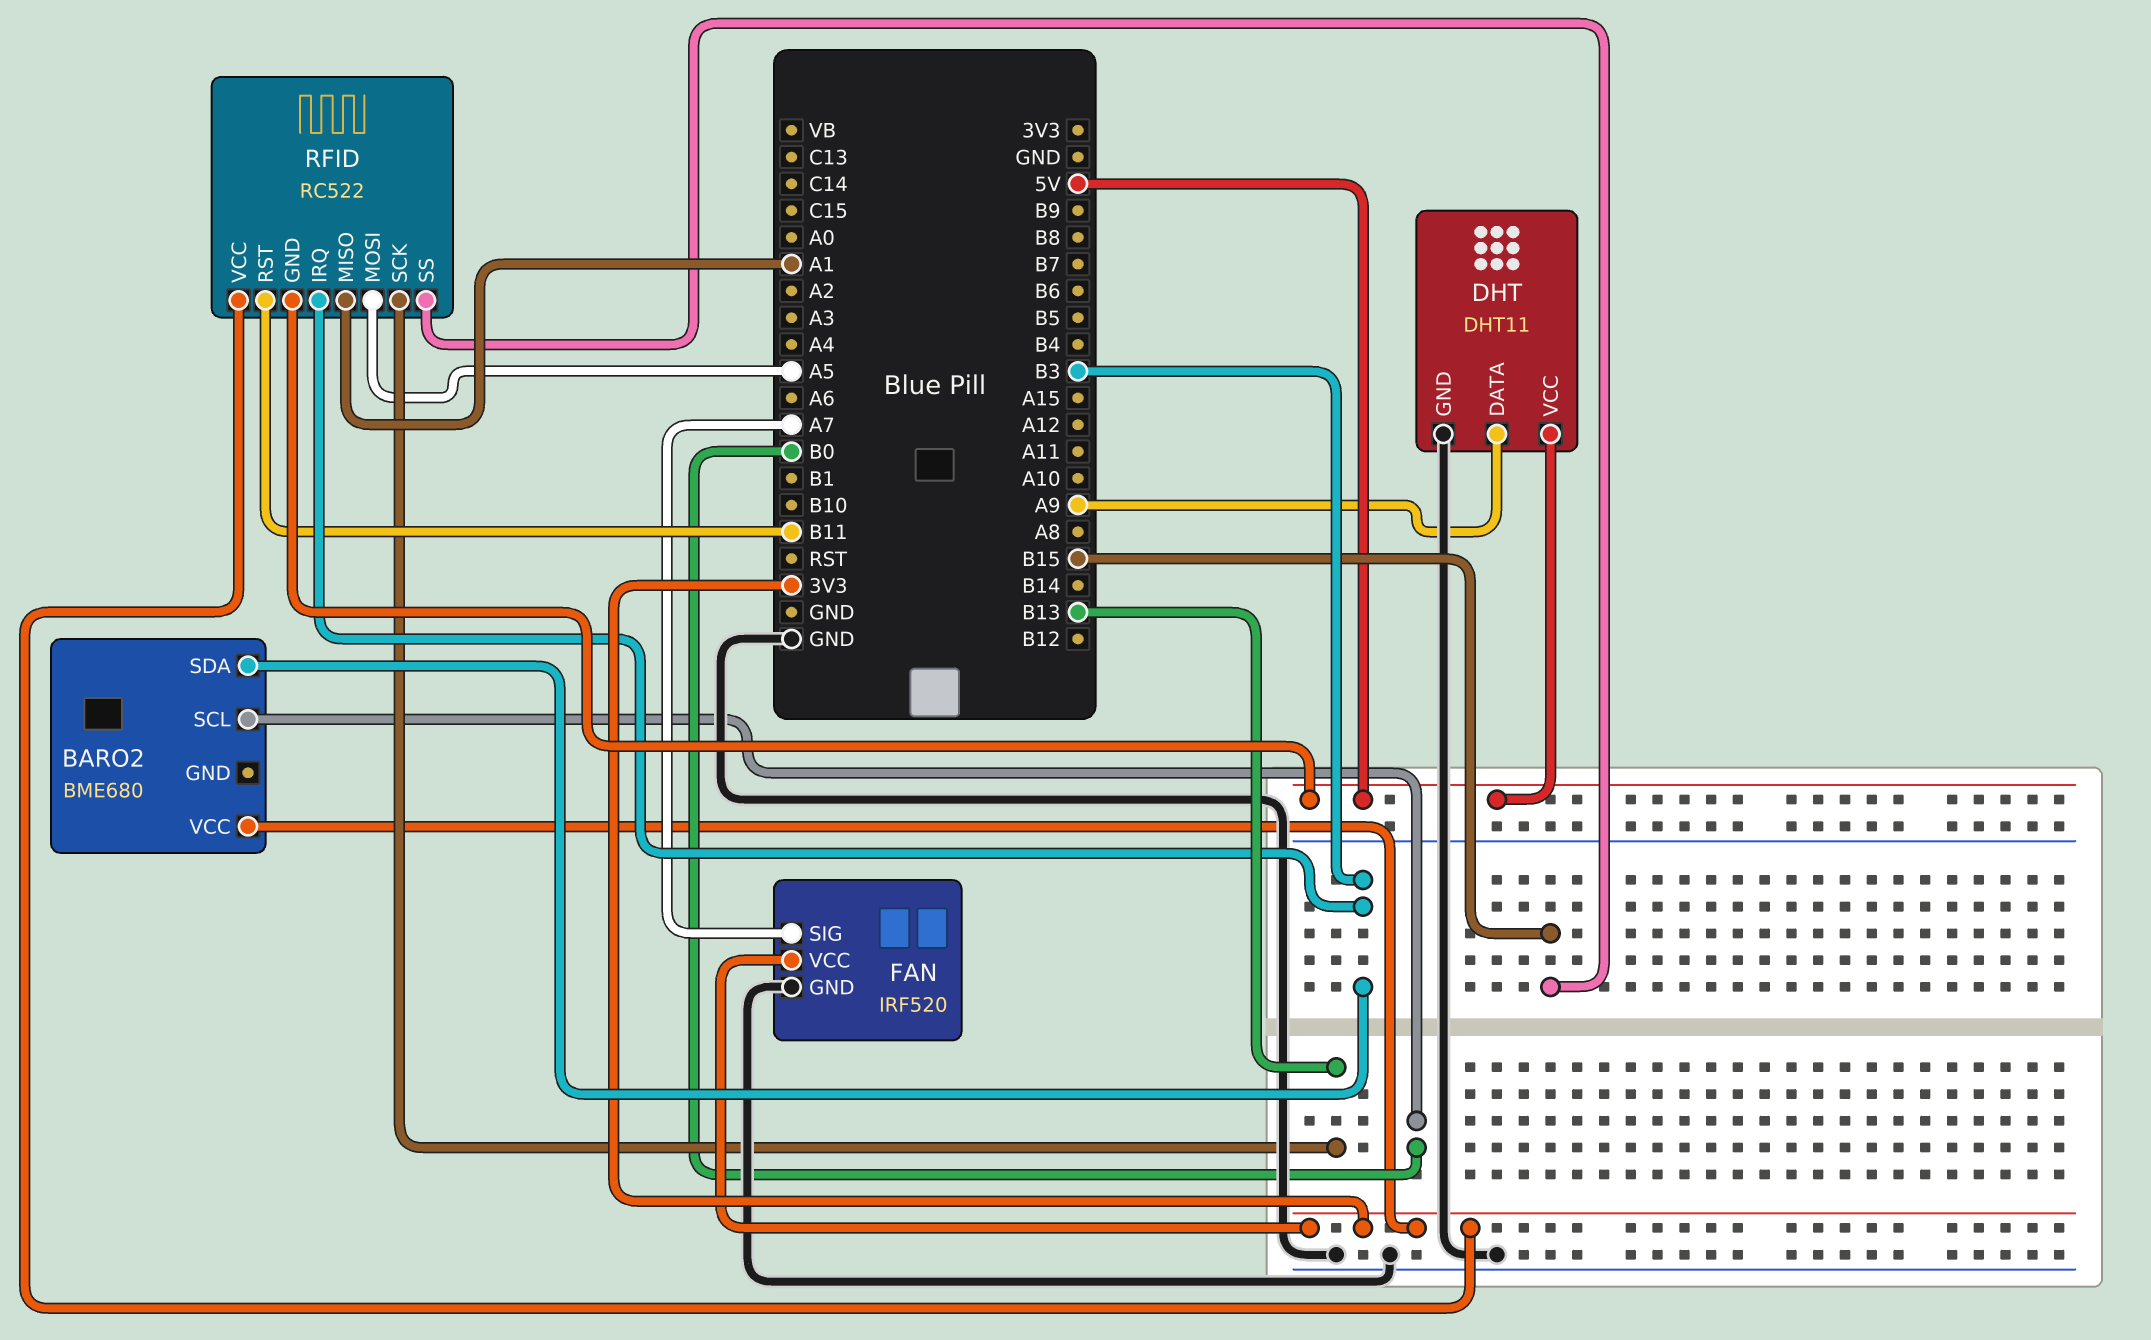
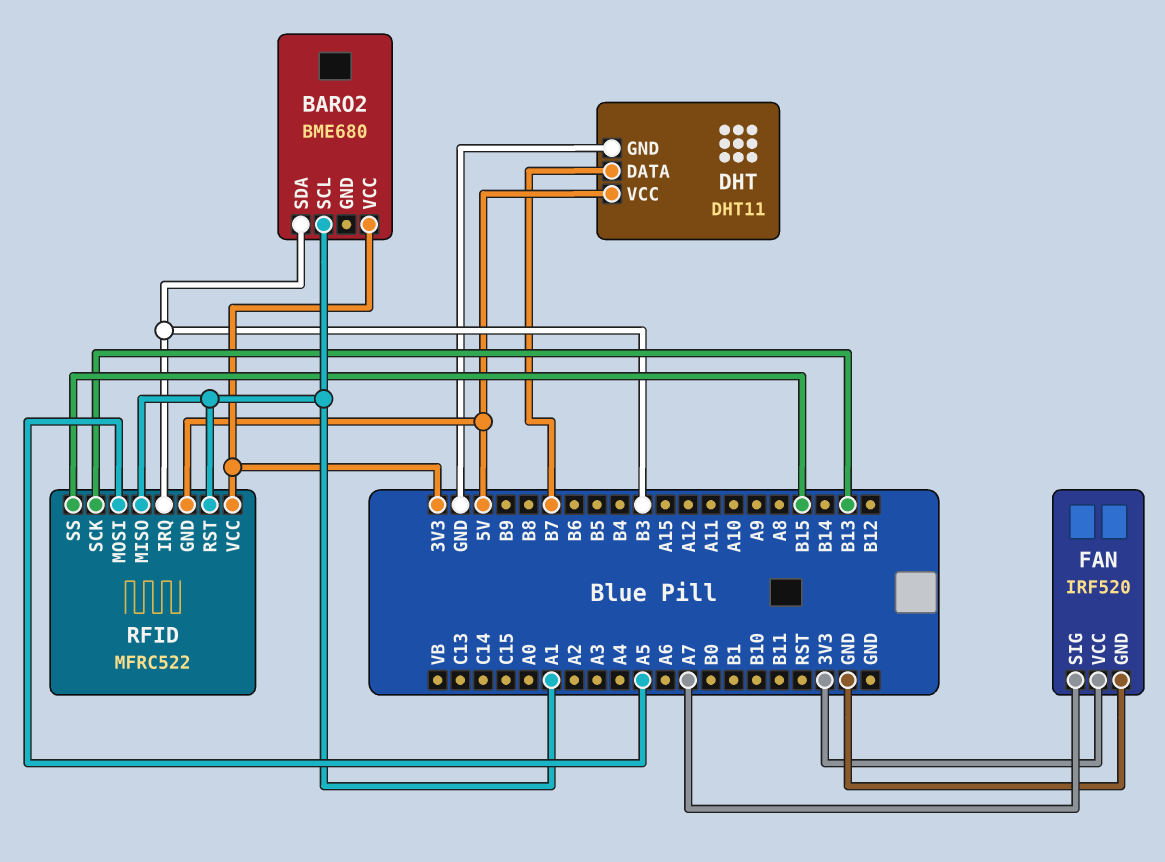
BARO2 pin SCL: B0 -> A1
DHT pin DATA: A9 -> B7
RFID: RC522 -> MFRC522
RFID pin RST: B11 -> A1

